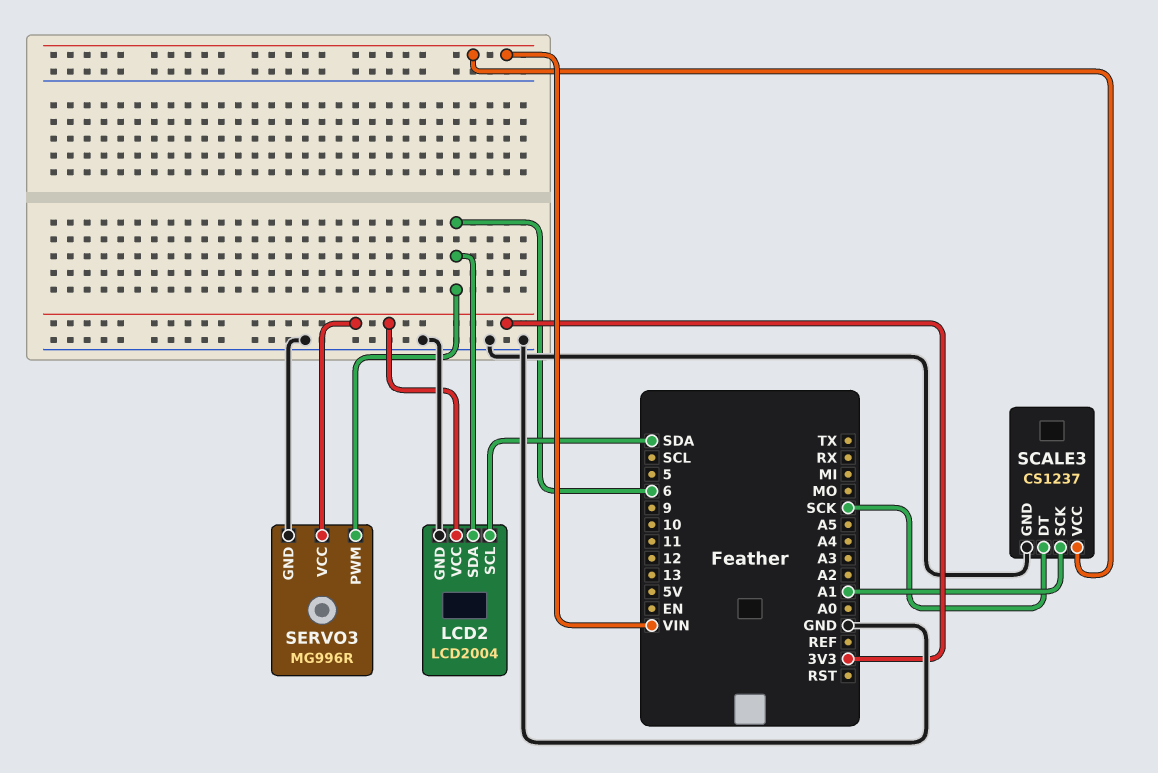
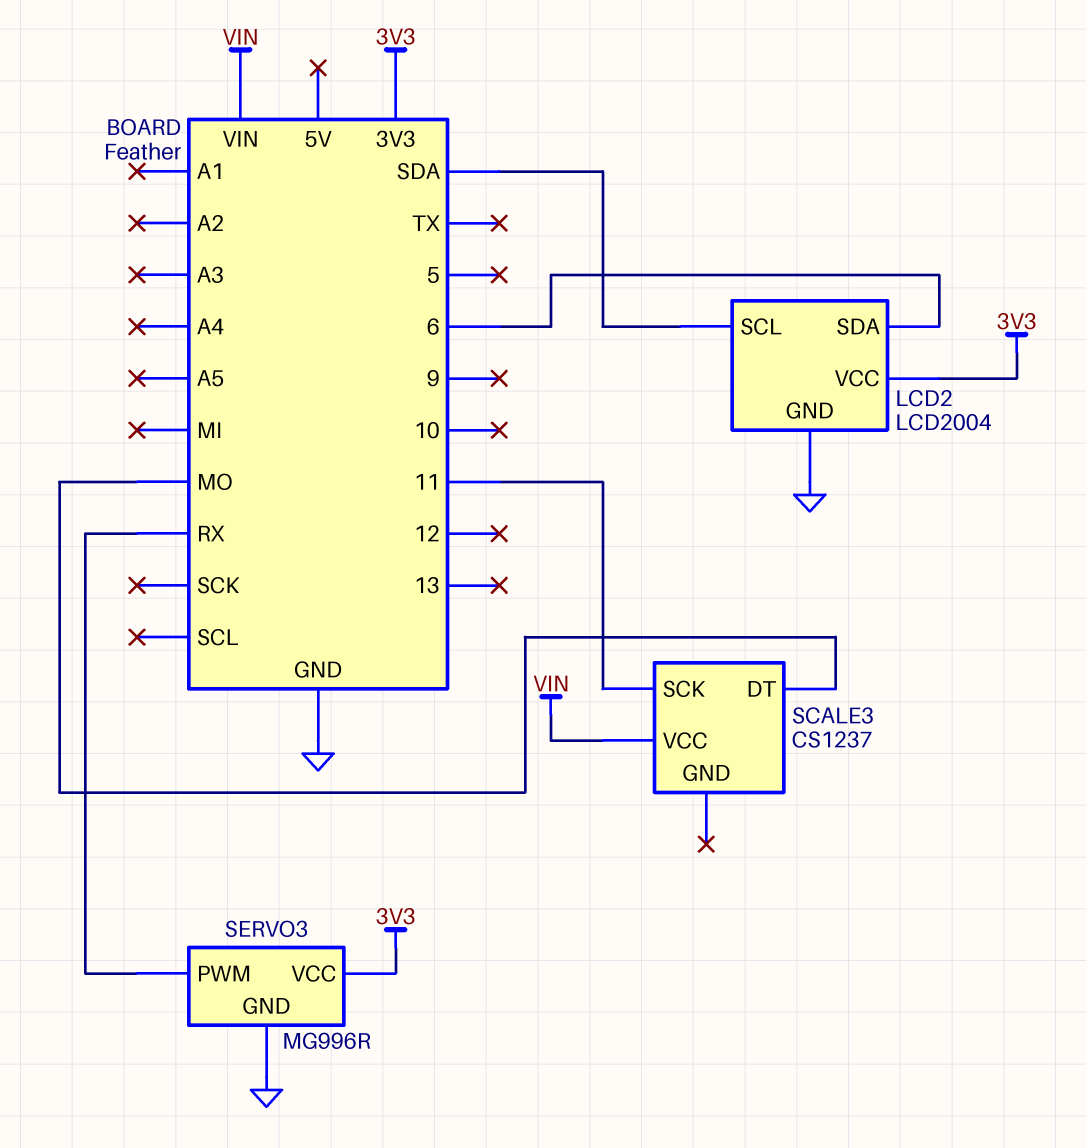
SCALE3 pin DT: SCK -> MO
SCALE3 pin GND: GND -> none
SCALE3 pin SCK: A1 -> 11
SERVO3 pin PWM: 6 -> RX

